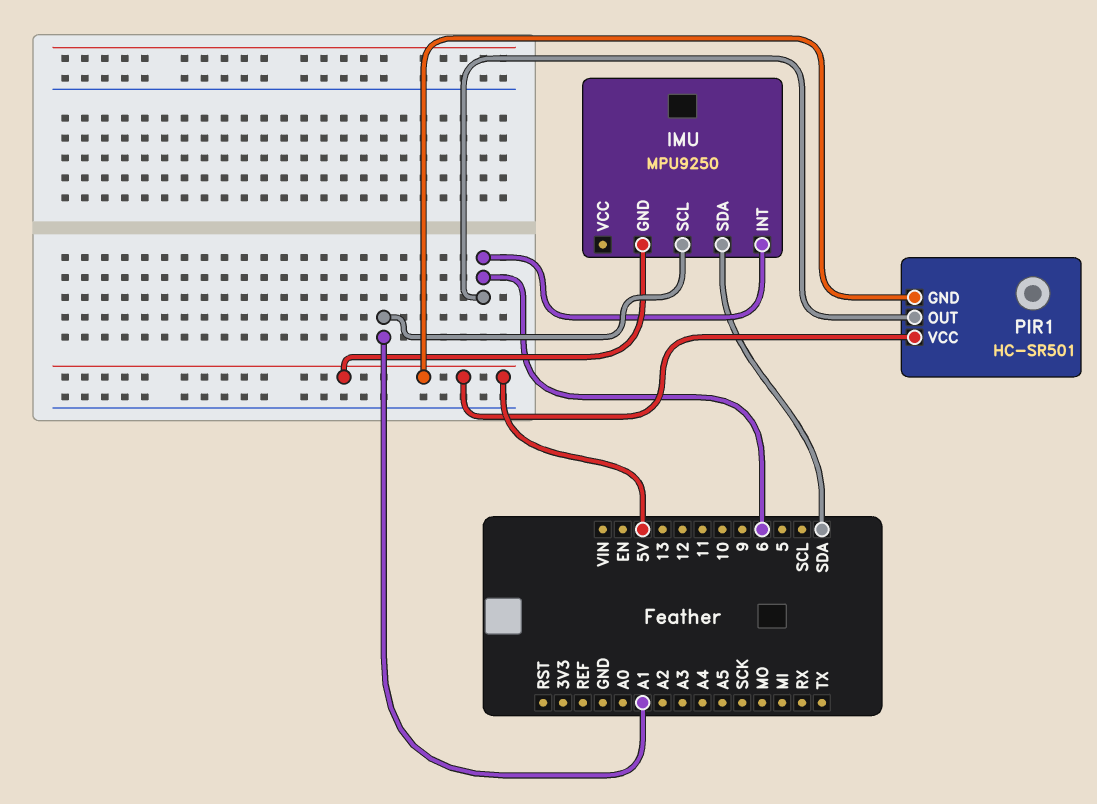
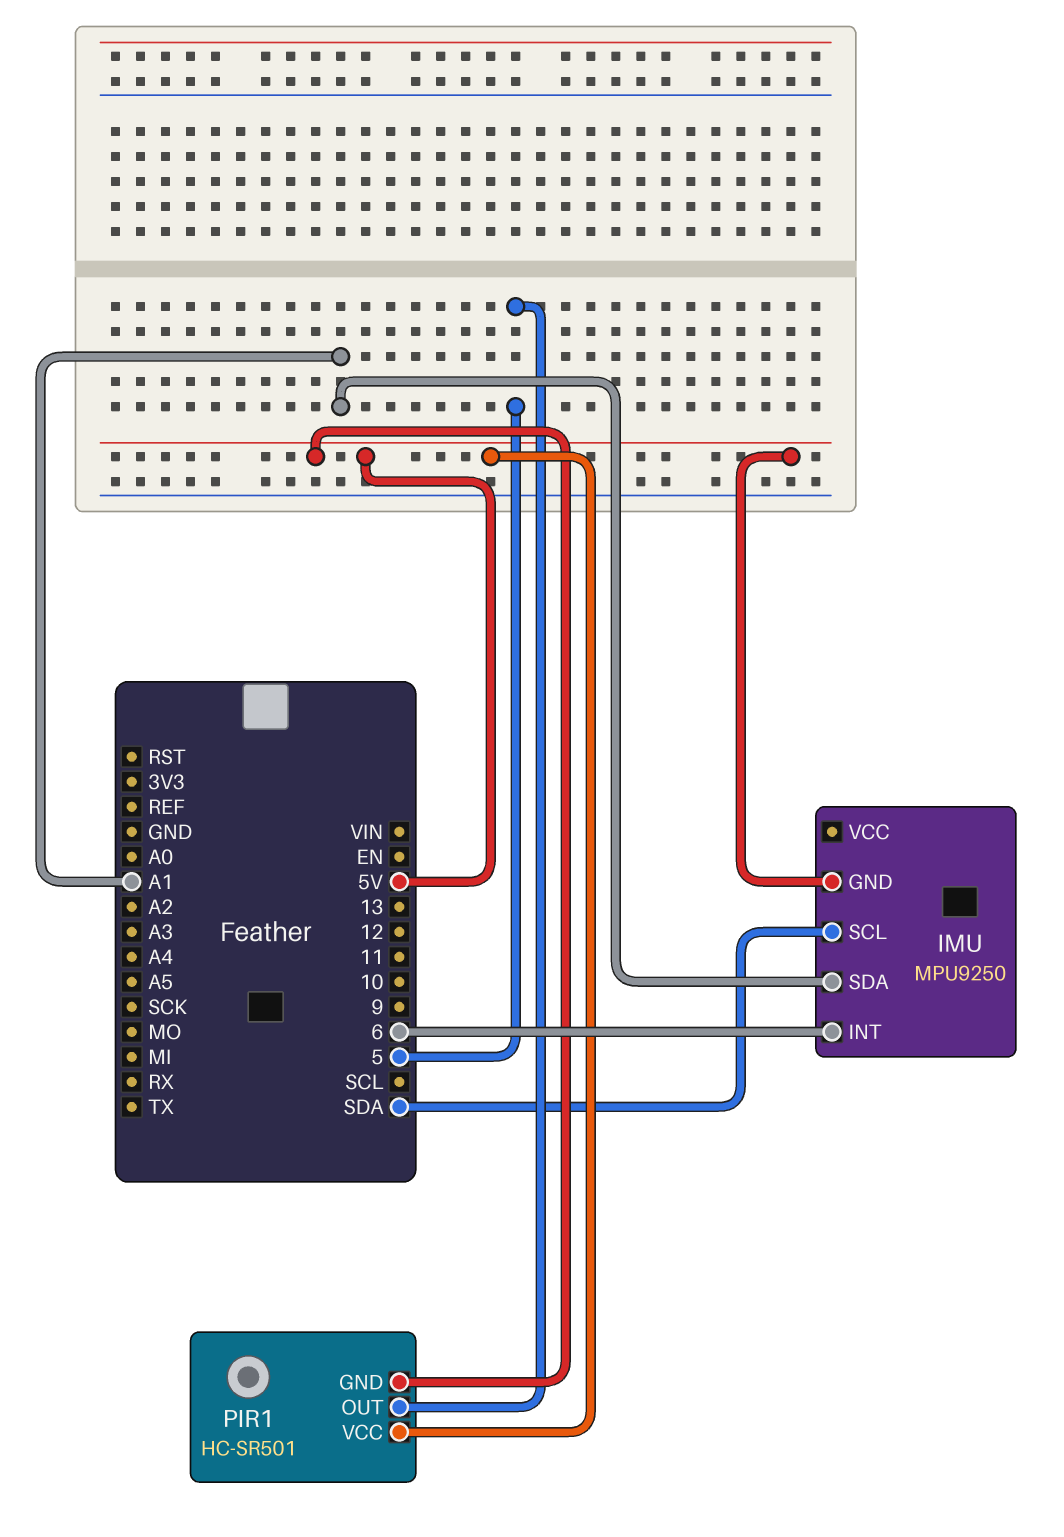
IMU pin SCL: A1 -> SDA
IMU pin SDA: SDA -> A1
PIR1 pin OUT: 6 -> 5

